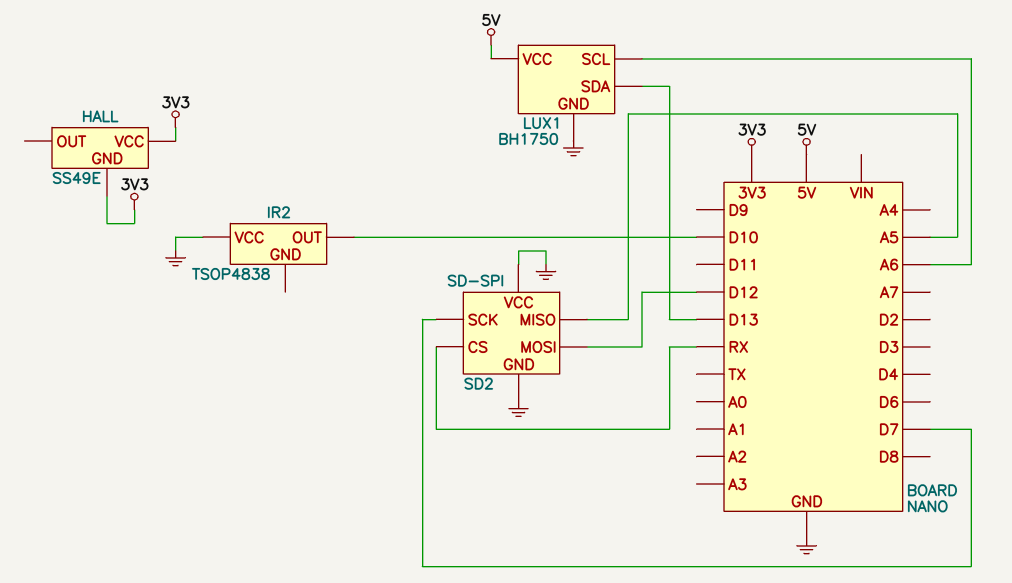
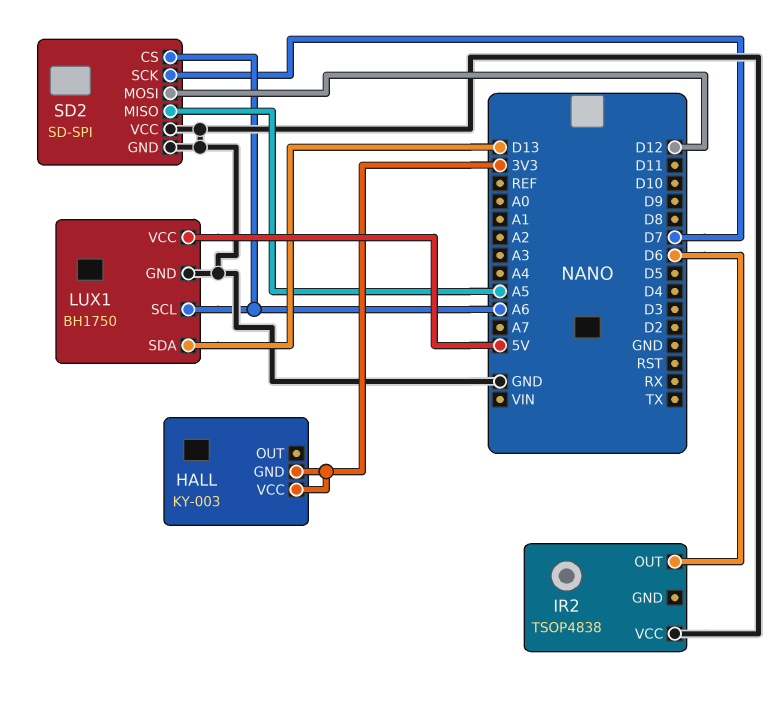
HALL: SS49E -> KY-003
IR2 pin OUT: D10 -> D6
SD2 pin CS: RX -> A6

